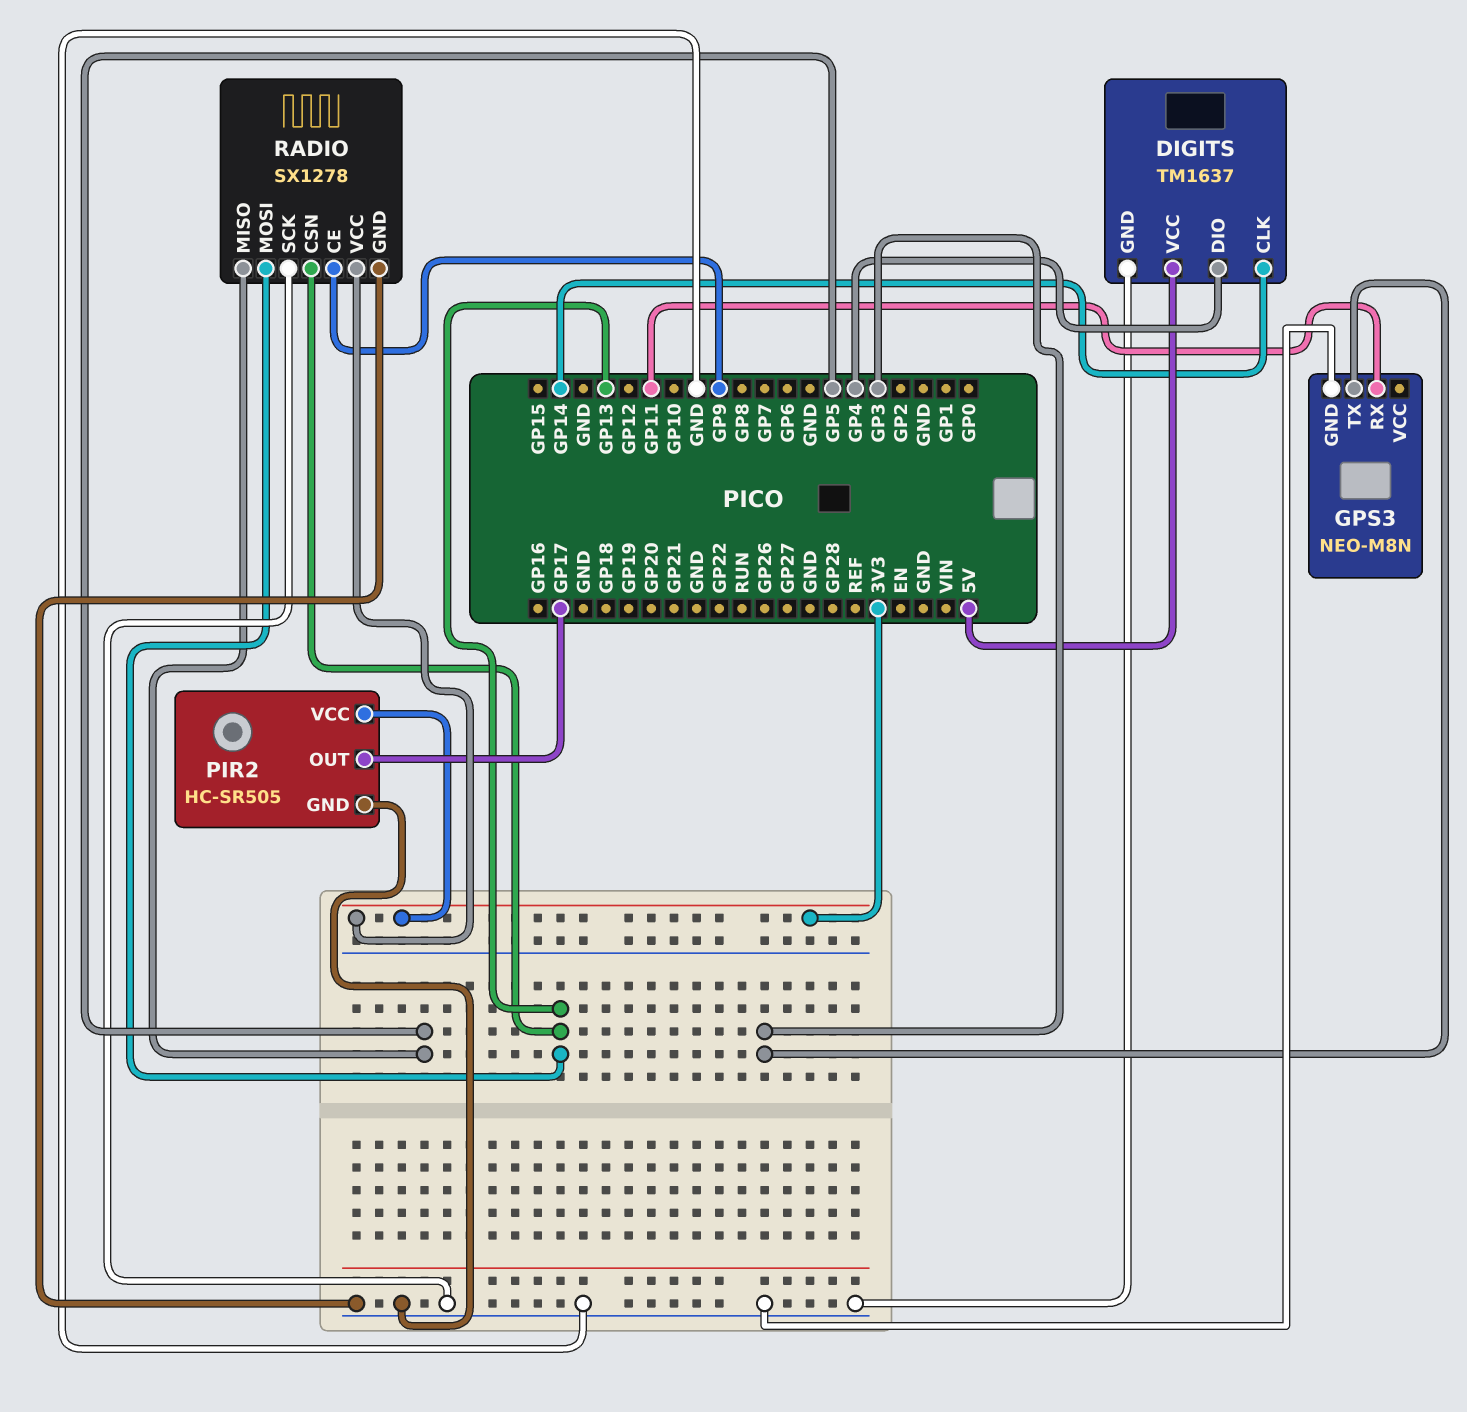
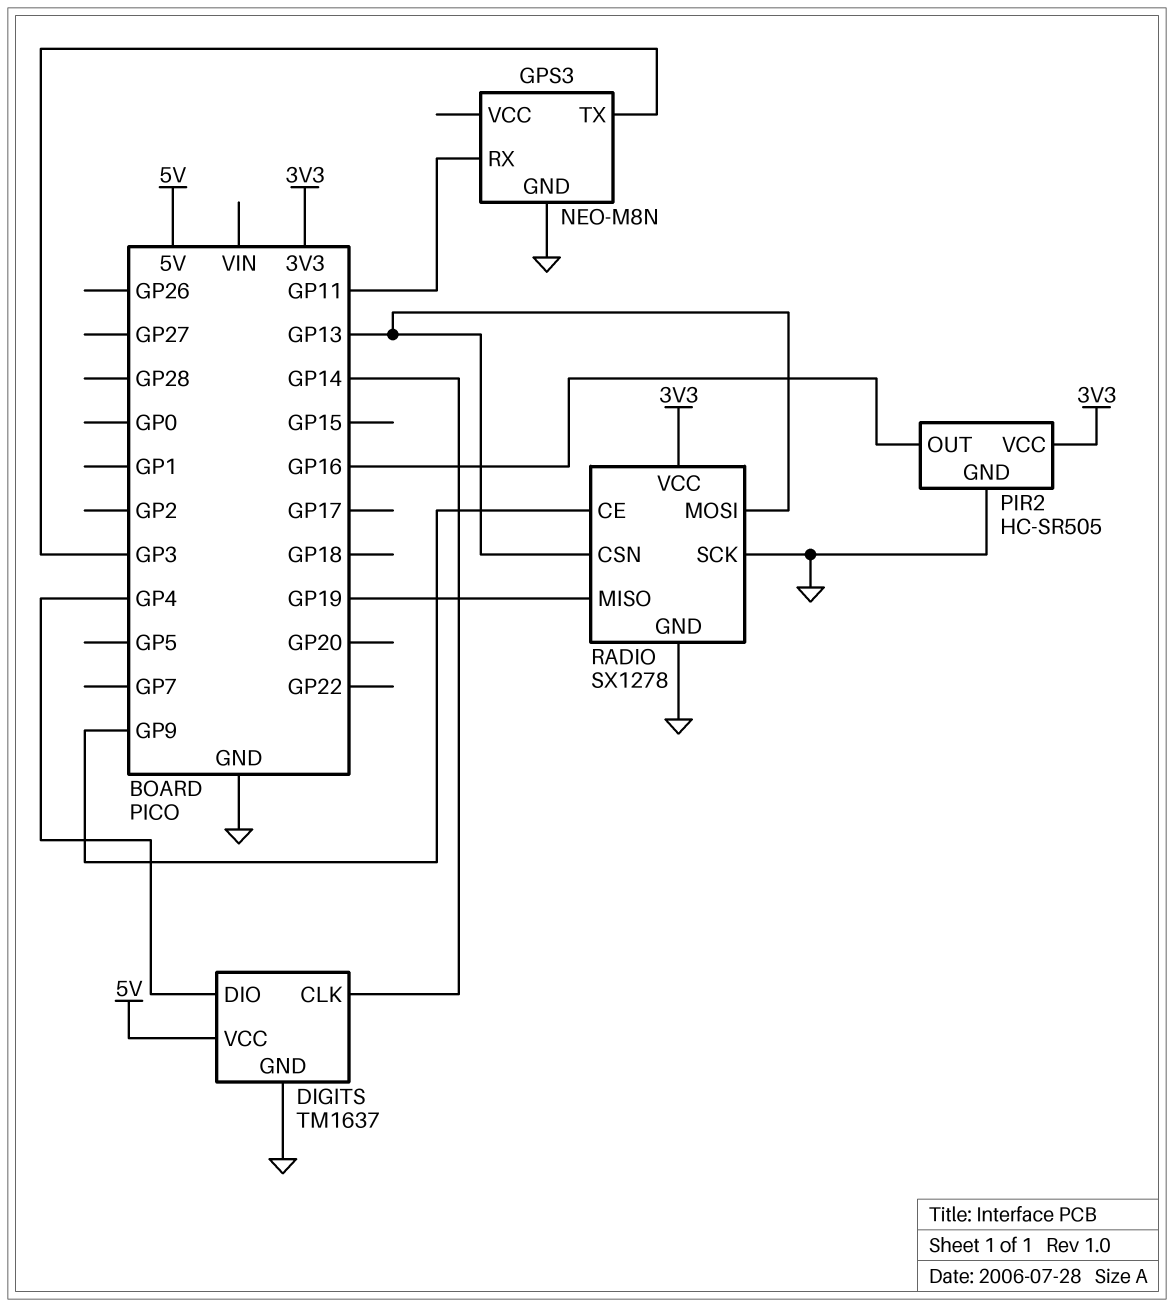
PIR2 pin OUT: GP17 -> GP16
RADIO pin MISO: GP5 -> GP19

